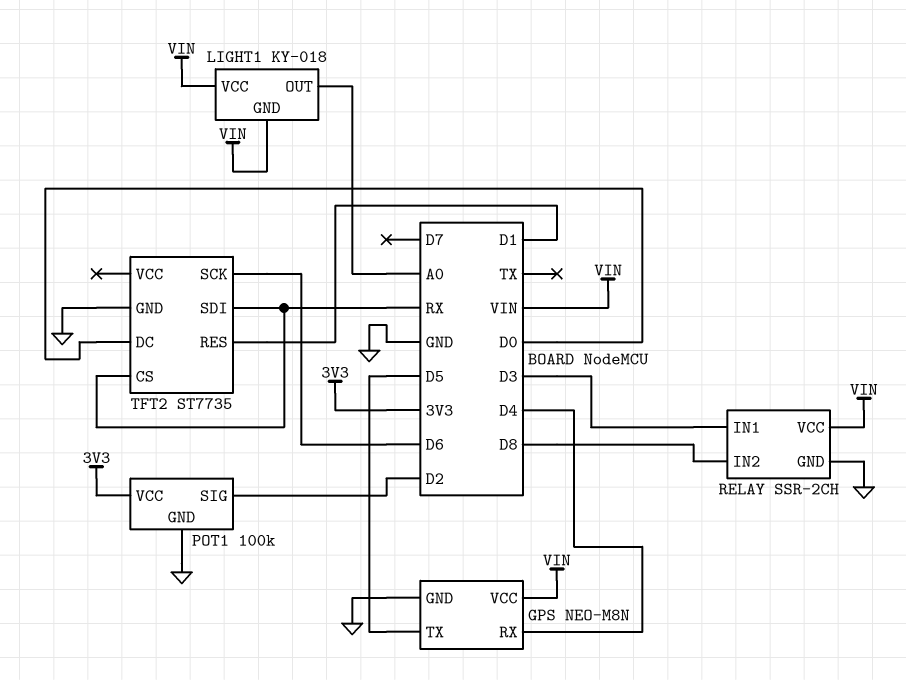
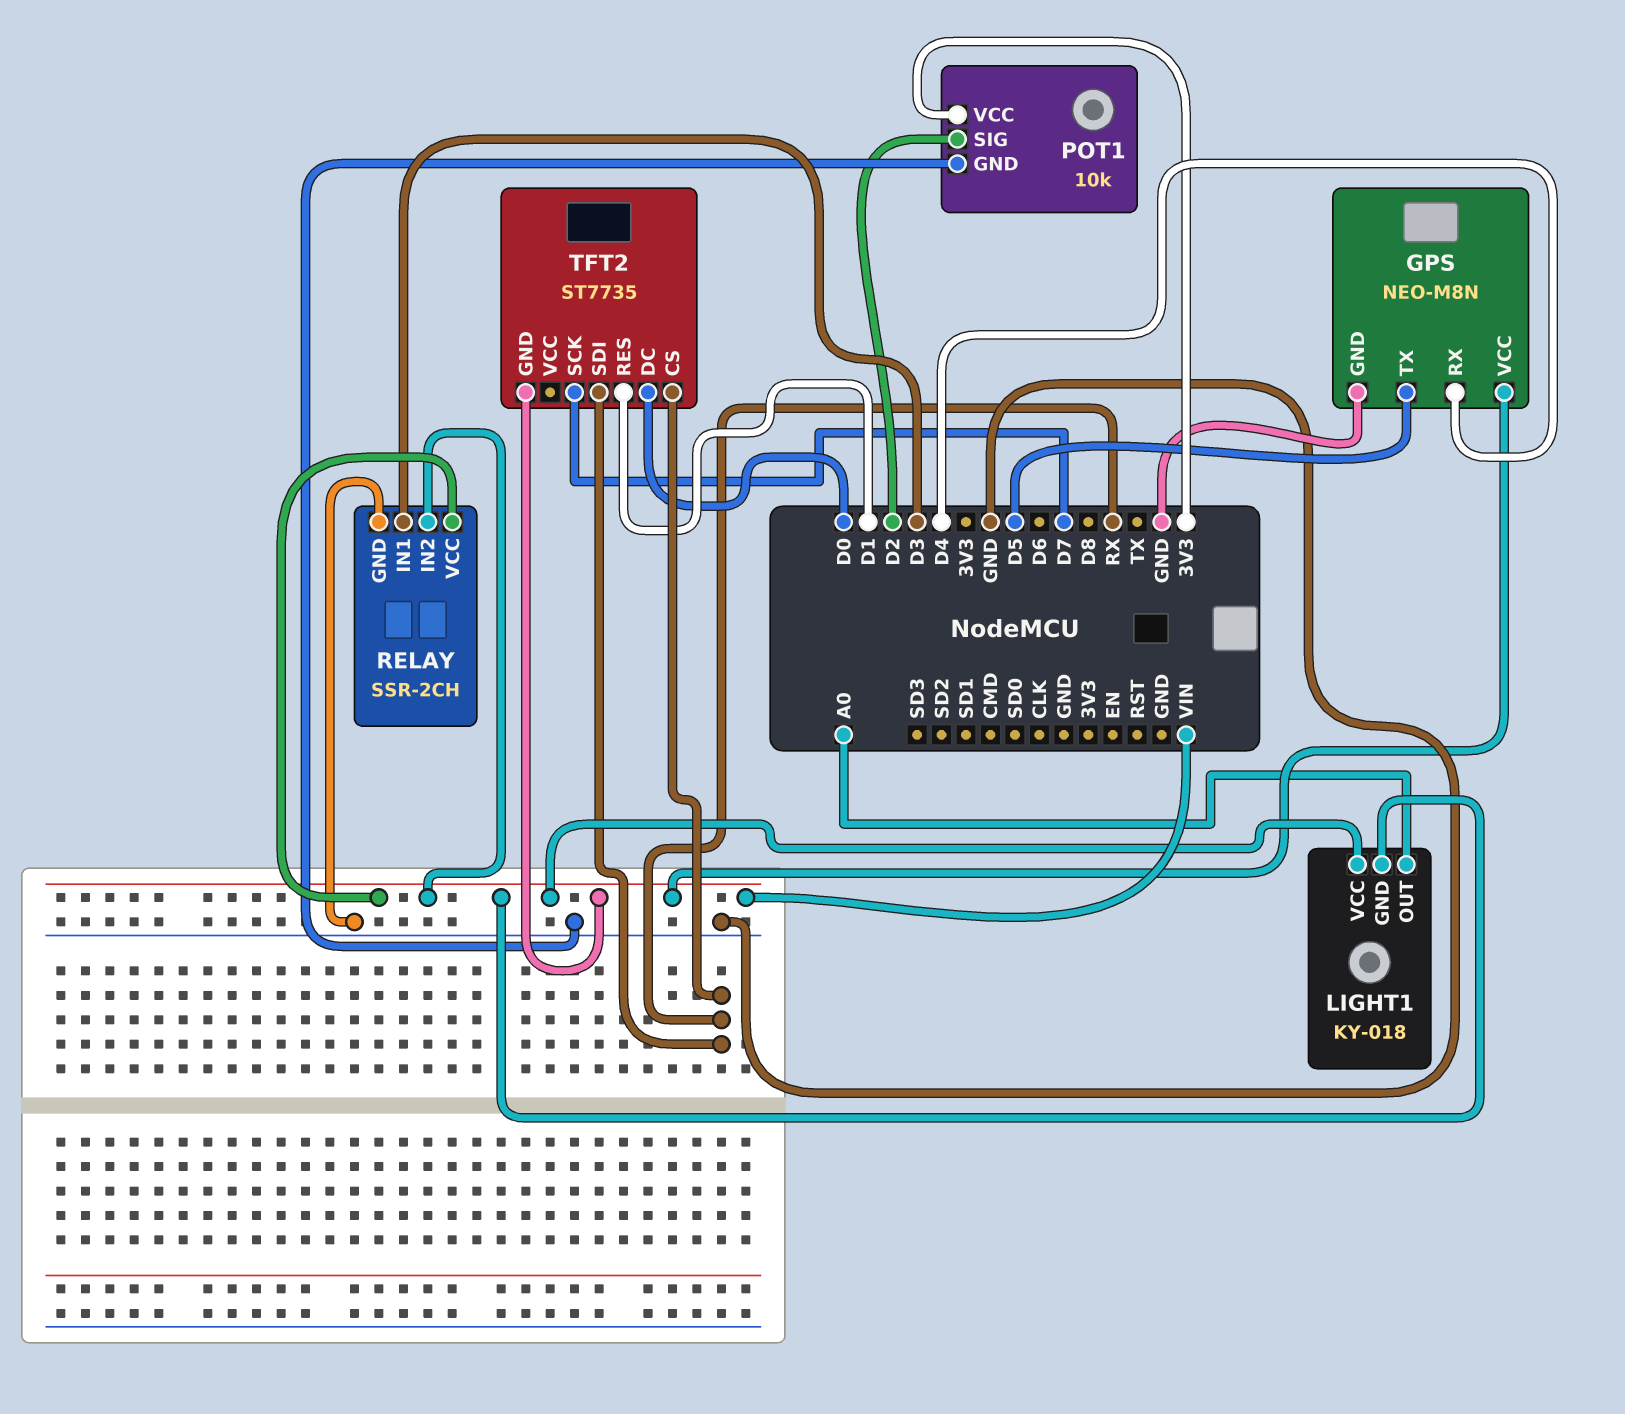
POT1: 100k -> 10k
RELAY pin IN2: D8 -> VIN
TFT2 pin GND: GND -> VIN
TFT2 pin SCK: D6 -> D7

